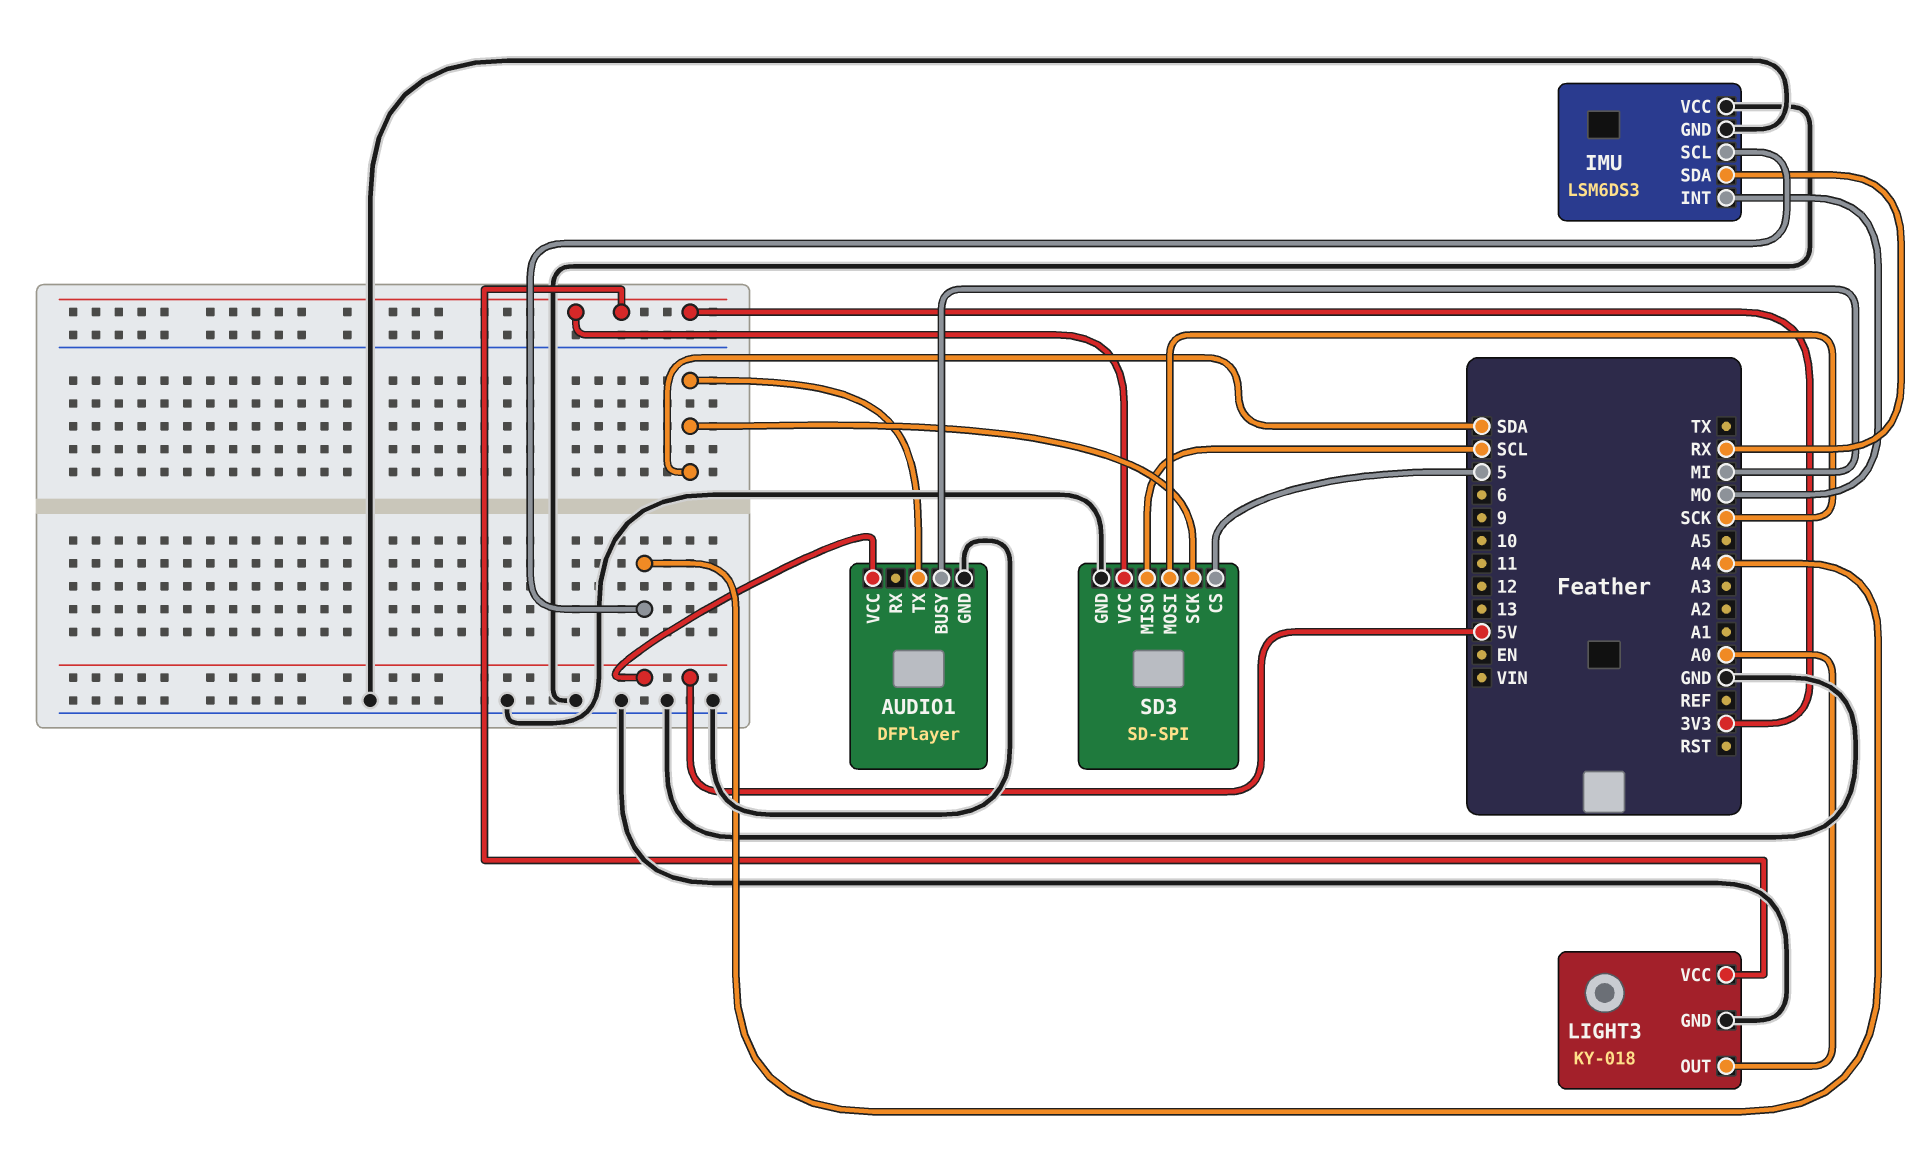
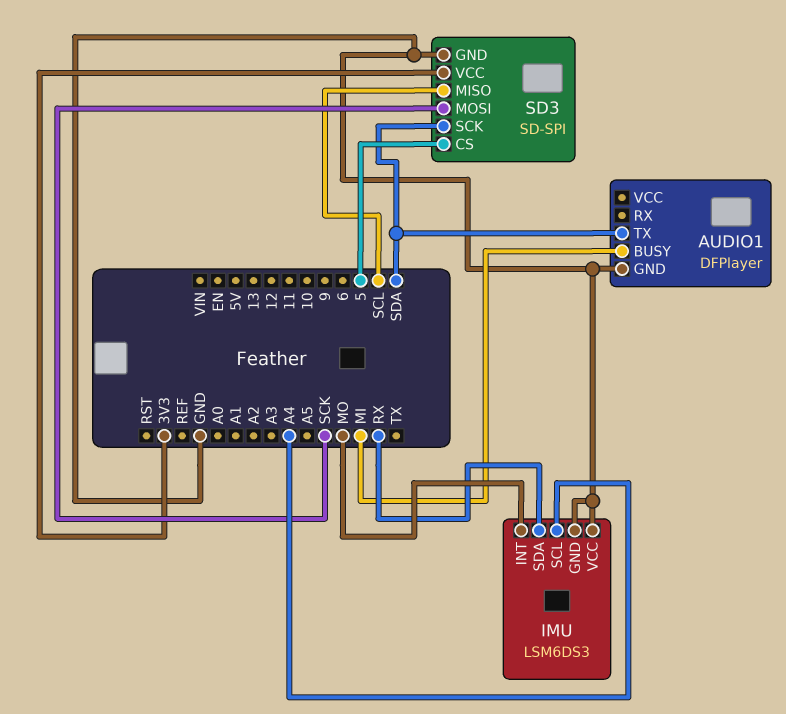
AUDIO1 pin VCC: 5V -> none
LIGHT3: KY-018 -> none
LIGHT3 pin GND: GND -> none
LIGHT3 pin OUT: A0 -> none
LIGHT3 pin VCC: 3V3 -> none

